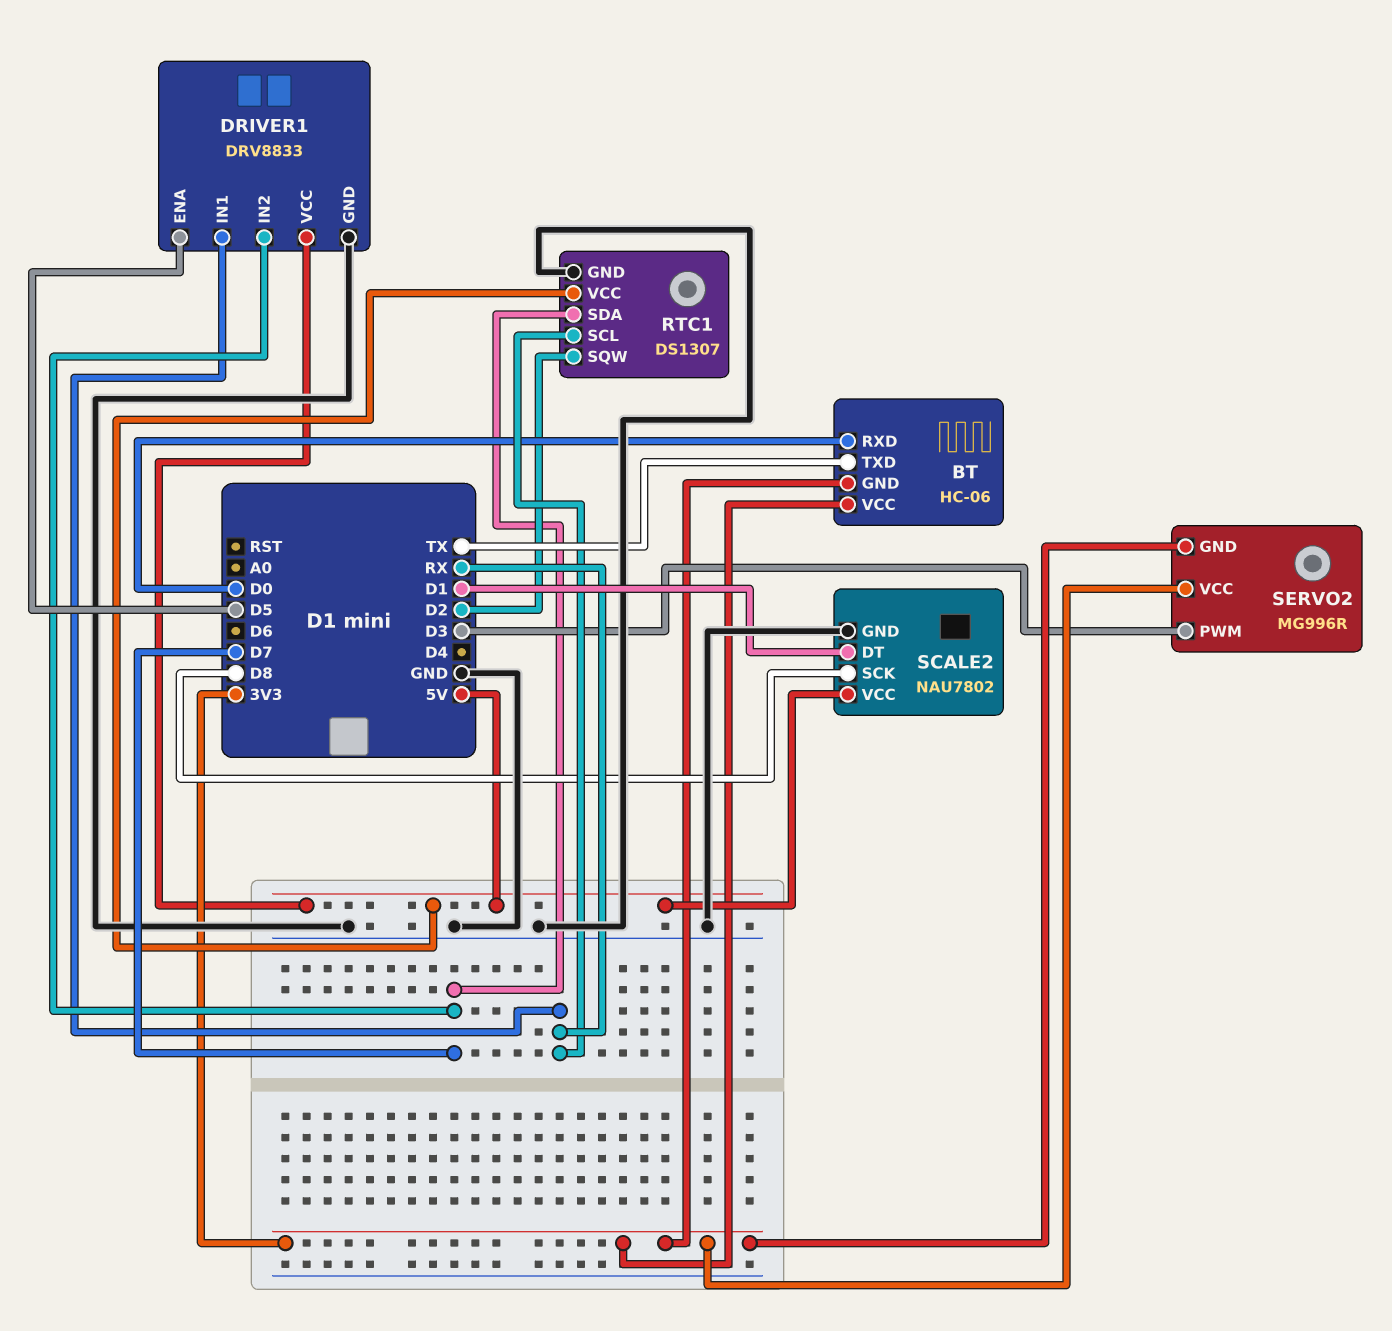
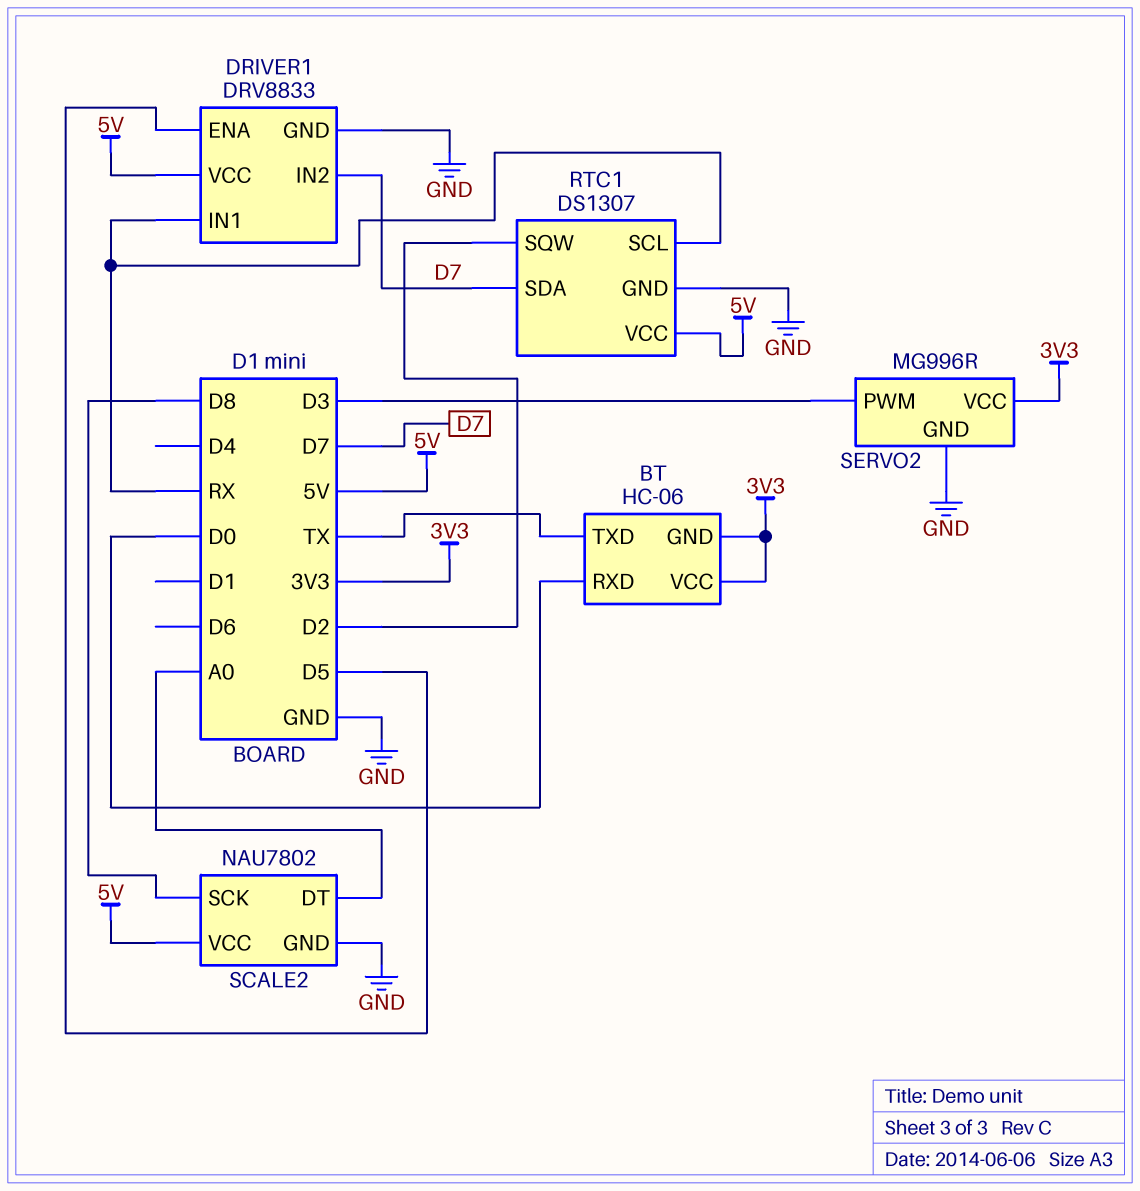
SCALE2 pin DT: D1 -> A0
SERVO2 pin GND: 3V3 -> GND

